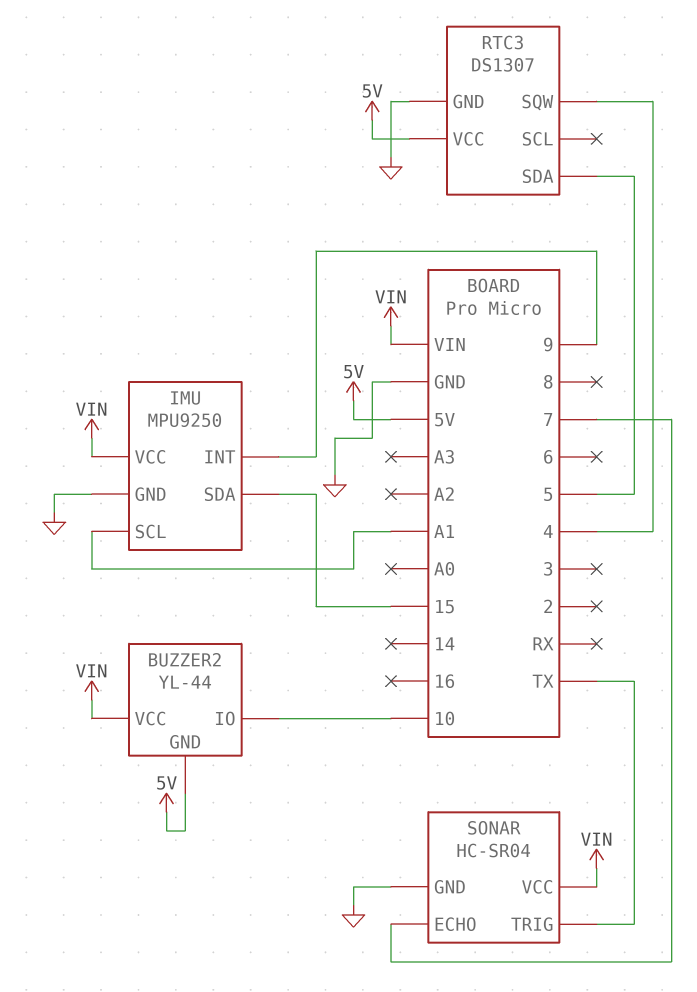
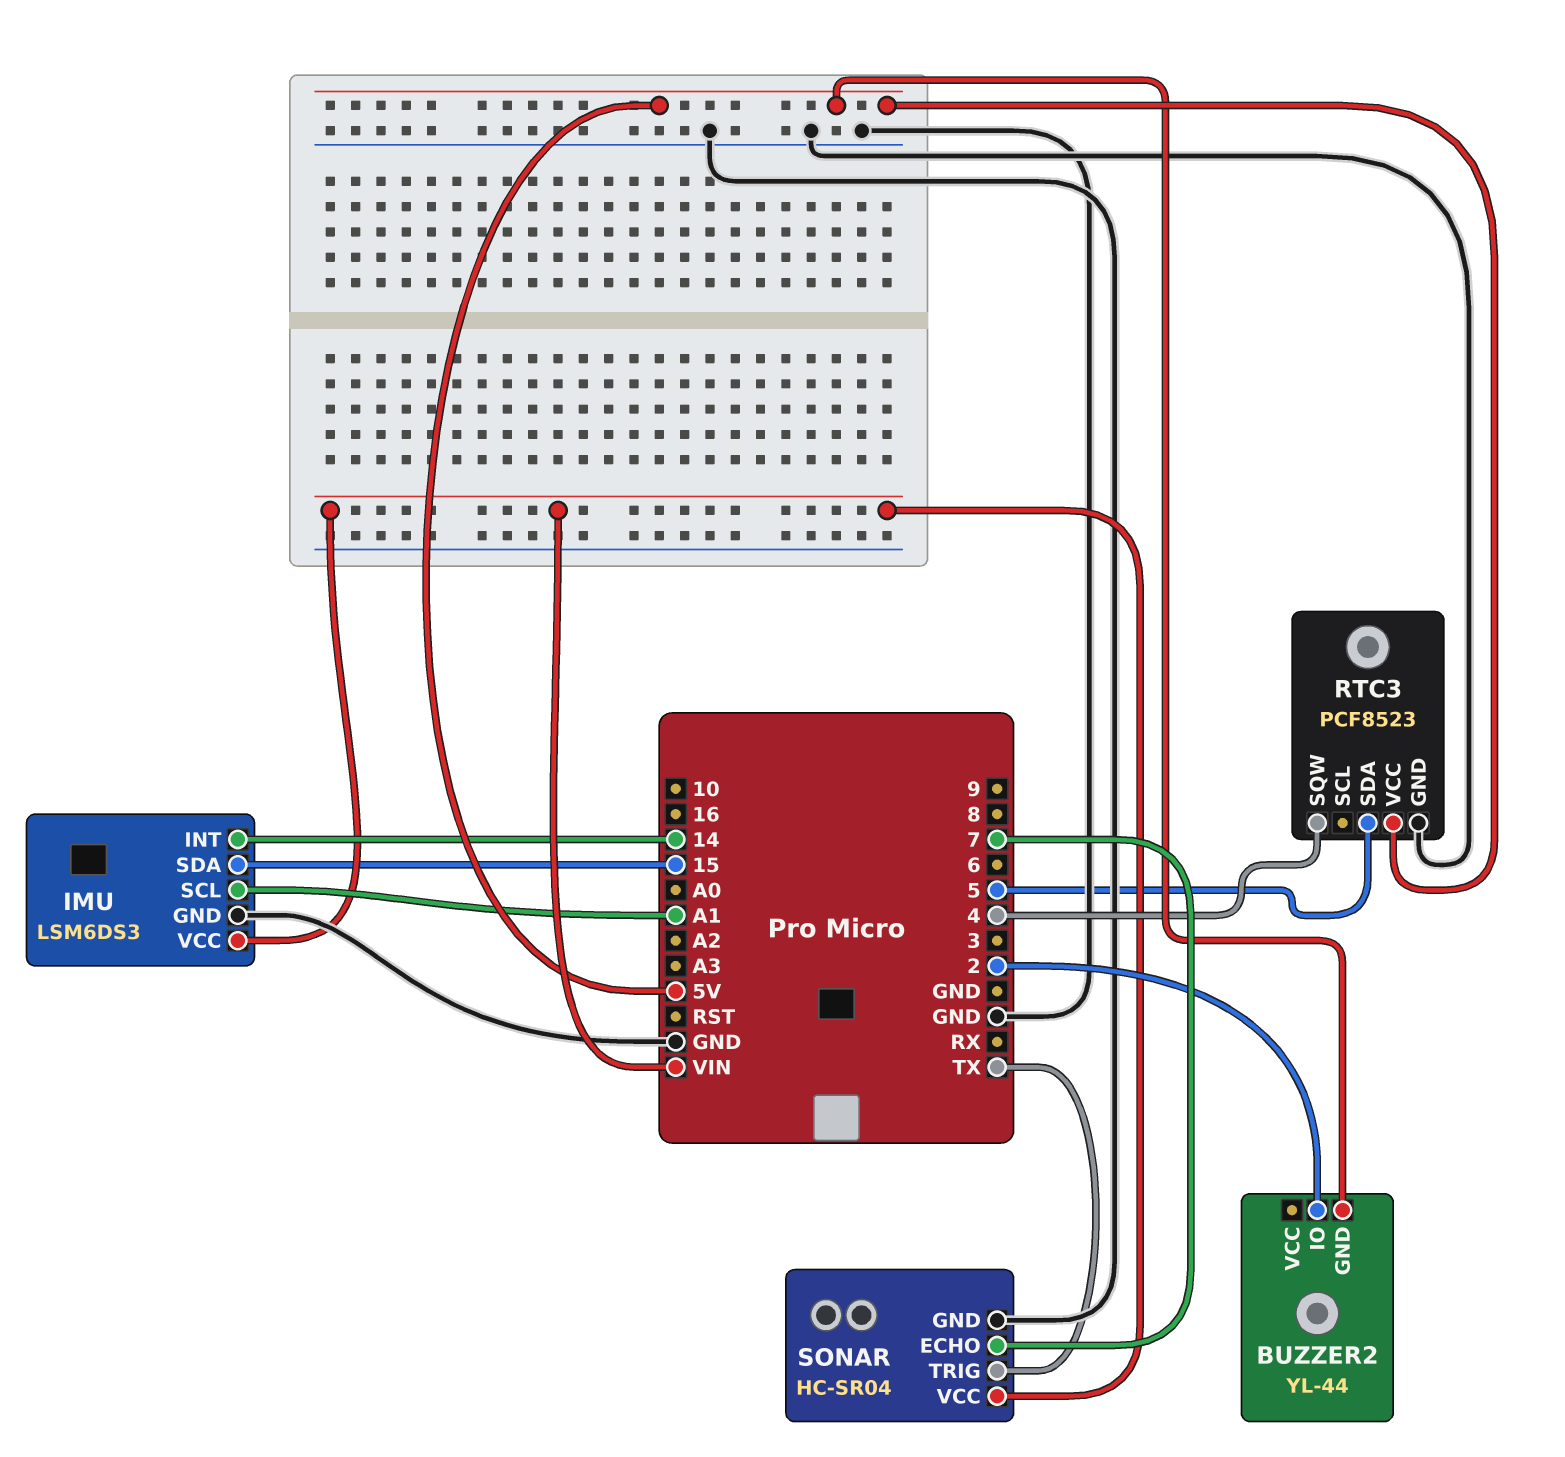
BUZZER2 pin IO: 10 -> 2
BUZZER2 pin VCC: VIN -> none
IMU: MPU9250 -> LSM6DS3
IMU pin INT: 9 -> 14
RTC3: DS1307 -> PCF8523

